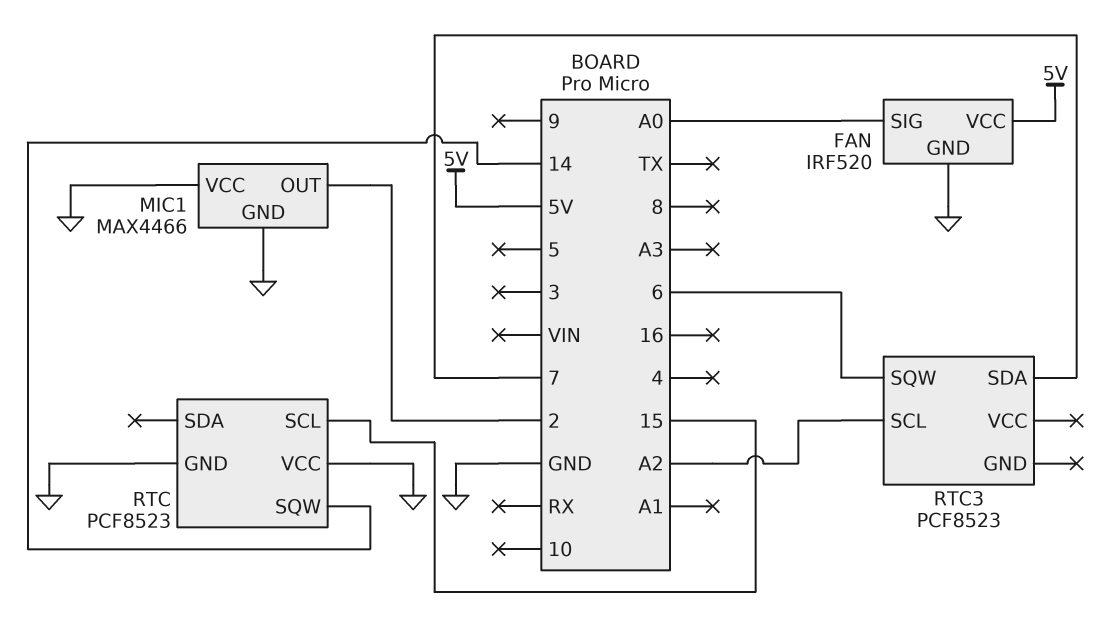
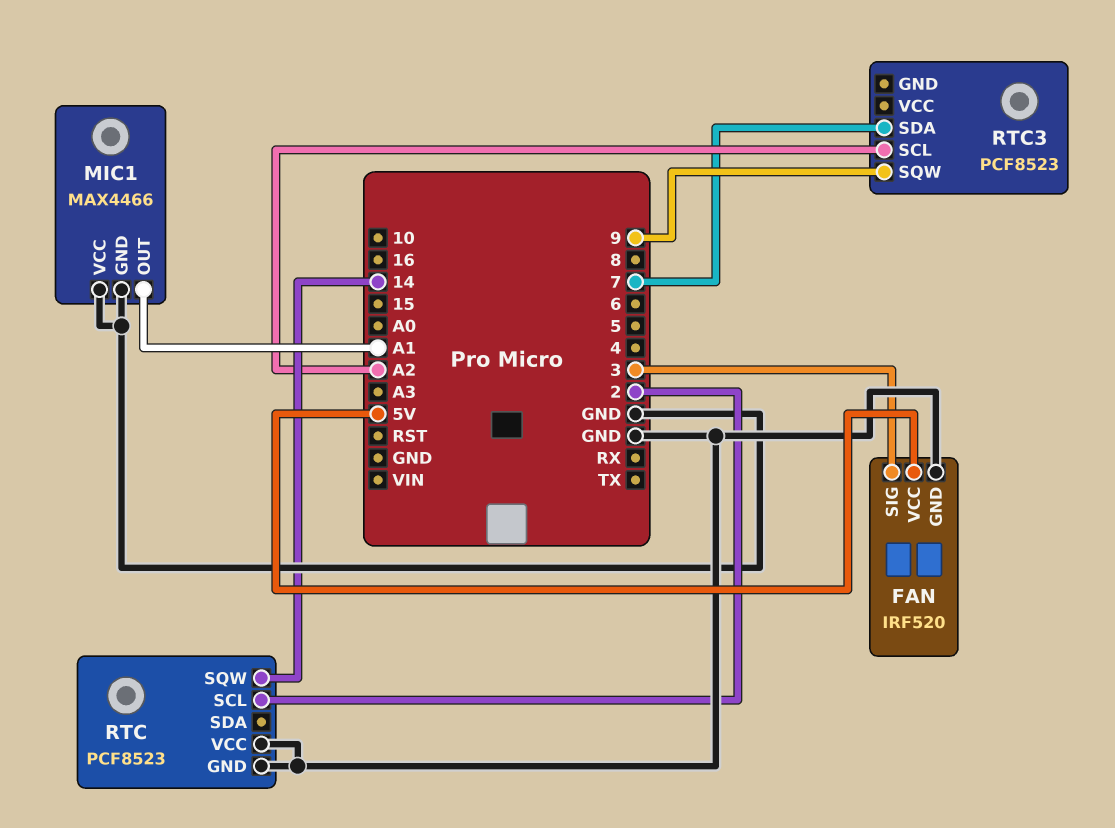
FAN pin SIG: A0 -> 3
MIC1 pin OUT: 2 -> A1
RTC pin SCL: 15 -> 2
RTC3 pin SQW: 6 -> 9

